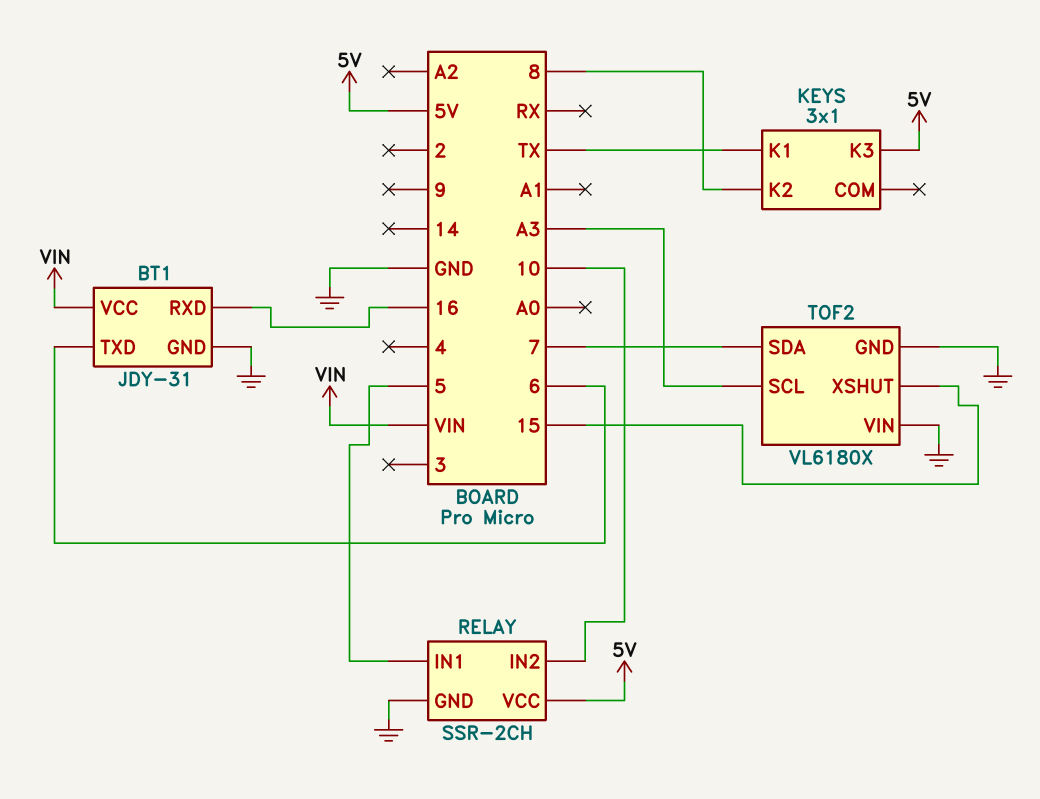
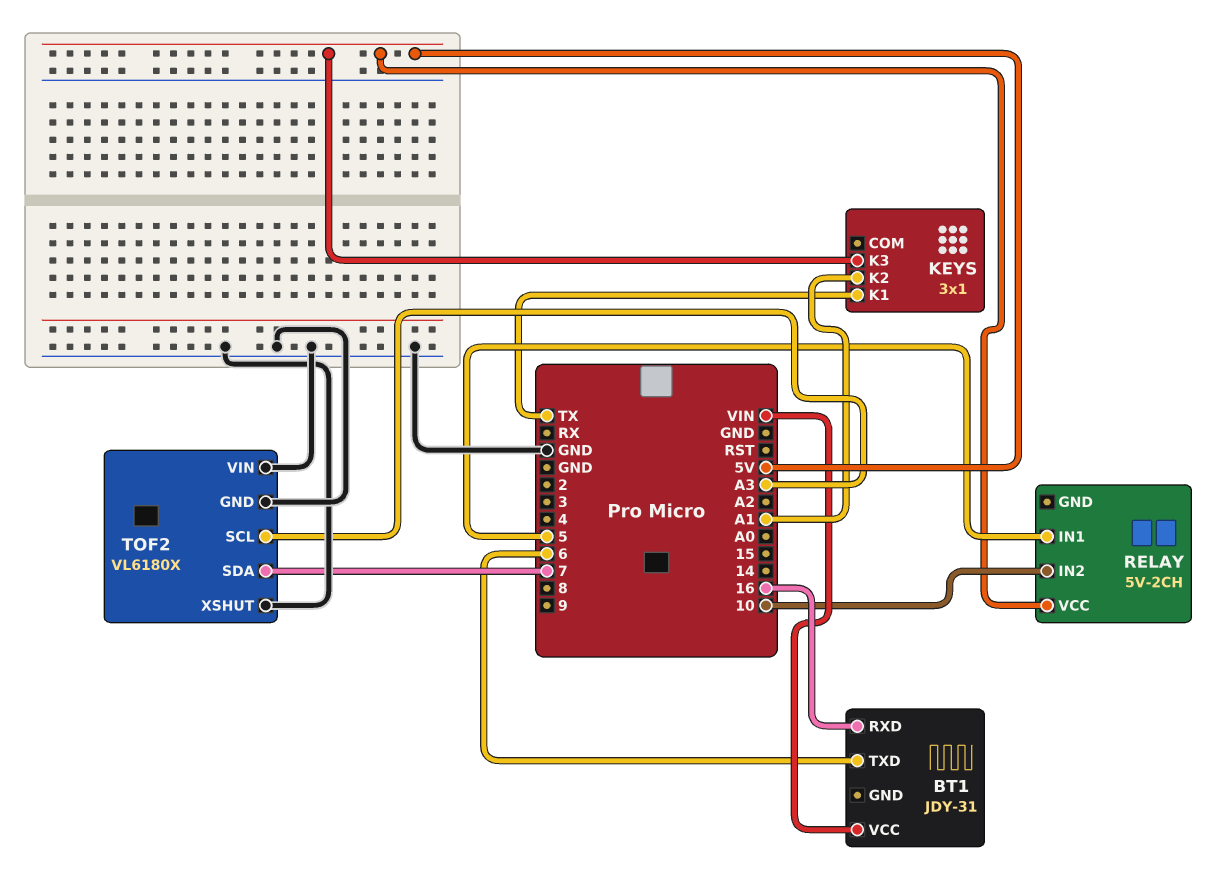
BT1 pin GND: GND -> none
KEYS pin K2: 8 -> A1
RELAY: SSR-2CH -> 5V-2CH
RELAY pin GND: GND -> none
TOF2 pin XSHUT: 15 -> GND

